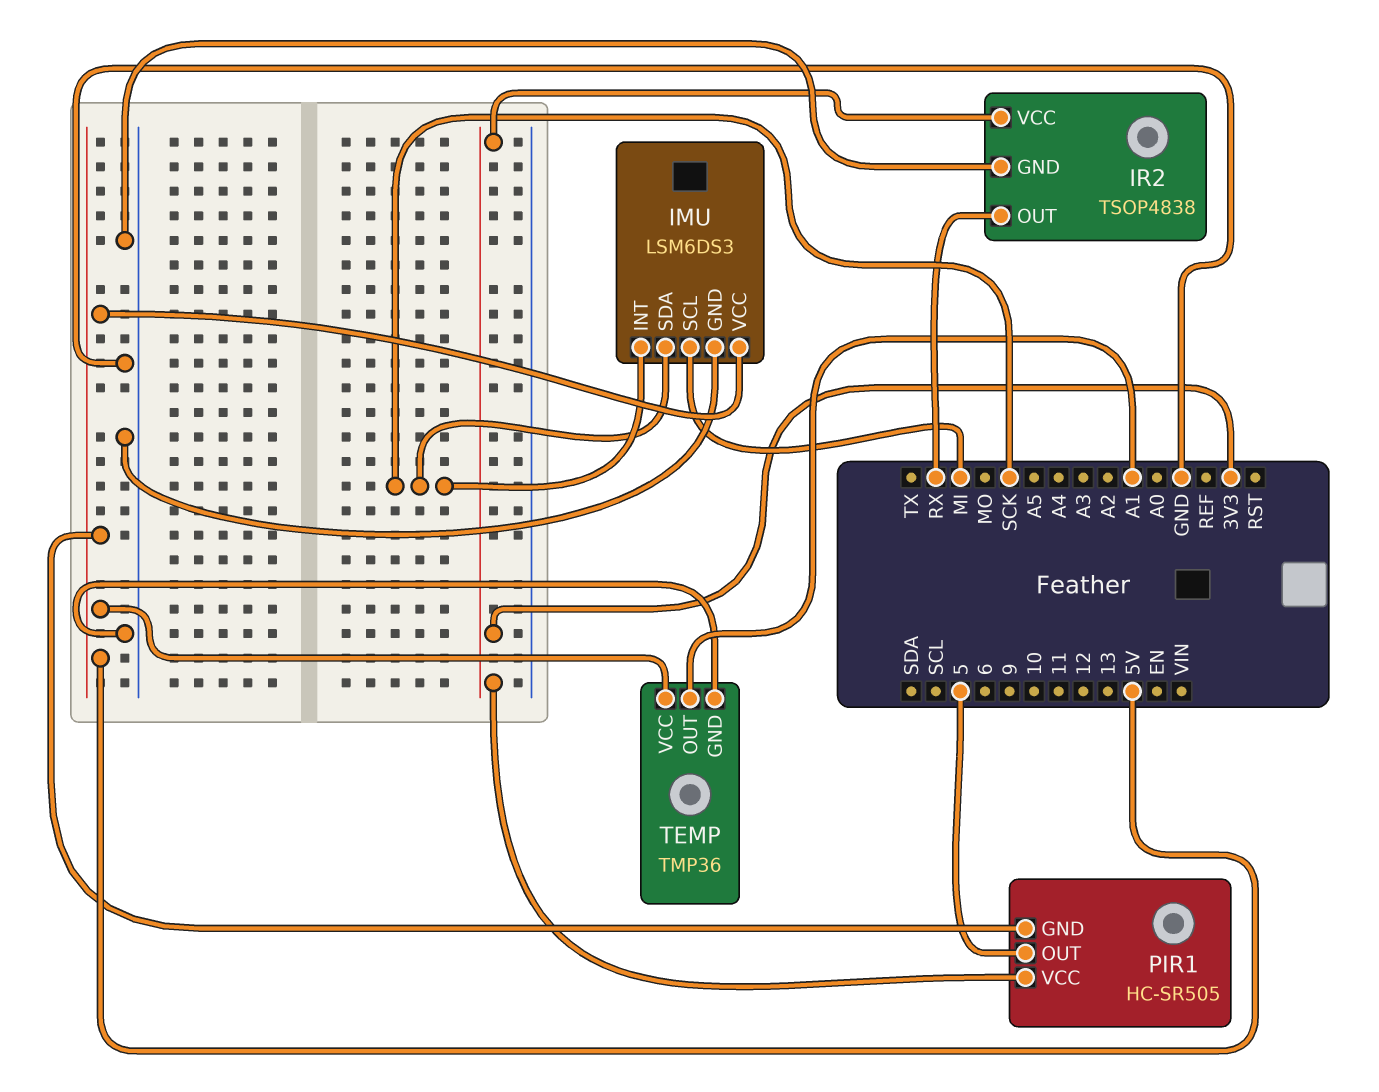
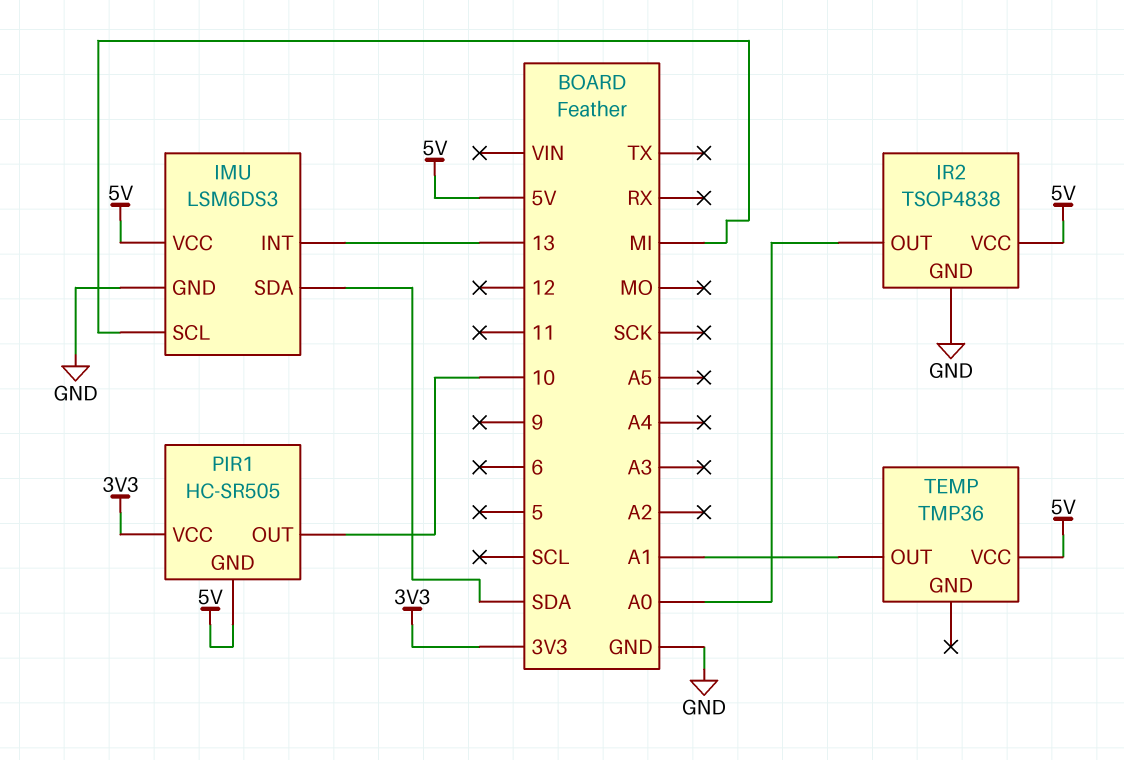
IMU pin INT: SCK -> 13
IMU pin SDA: SCK -> SDA
IR2 pin OUT: RX -> A0
IR2 pin VCC: 3V3 -> 5V
PIR1 pin OUT: 5 -> 10
TEMP pin GND: GND -> none

